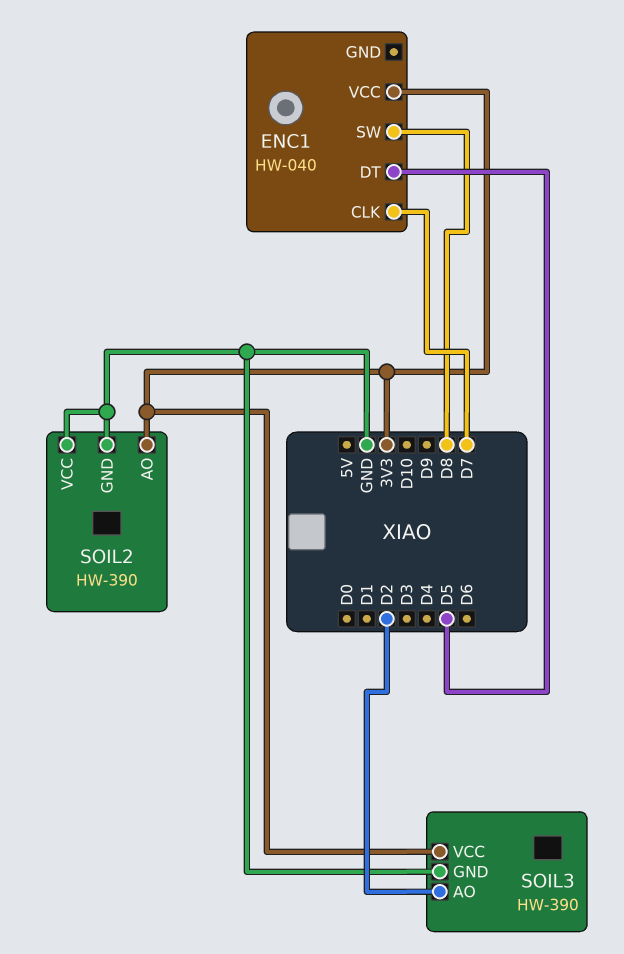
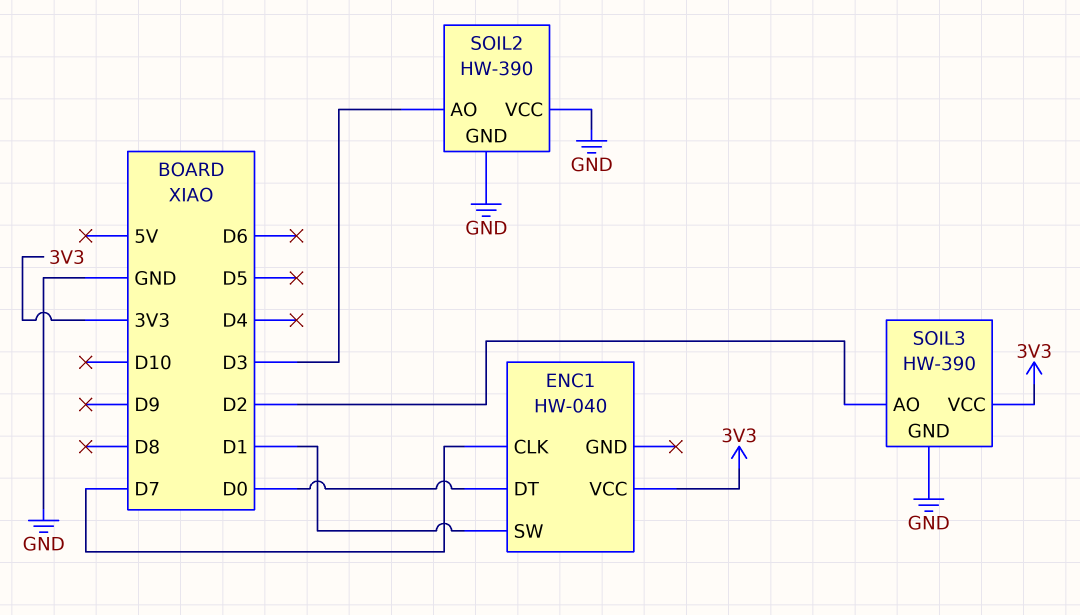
ENC1 pin DT: D5 -> D0
ENC1 pin SW: D8 -> D1
SOIL2 pin AO: 3V3 -> D3

